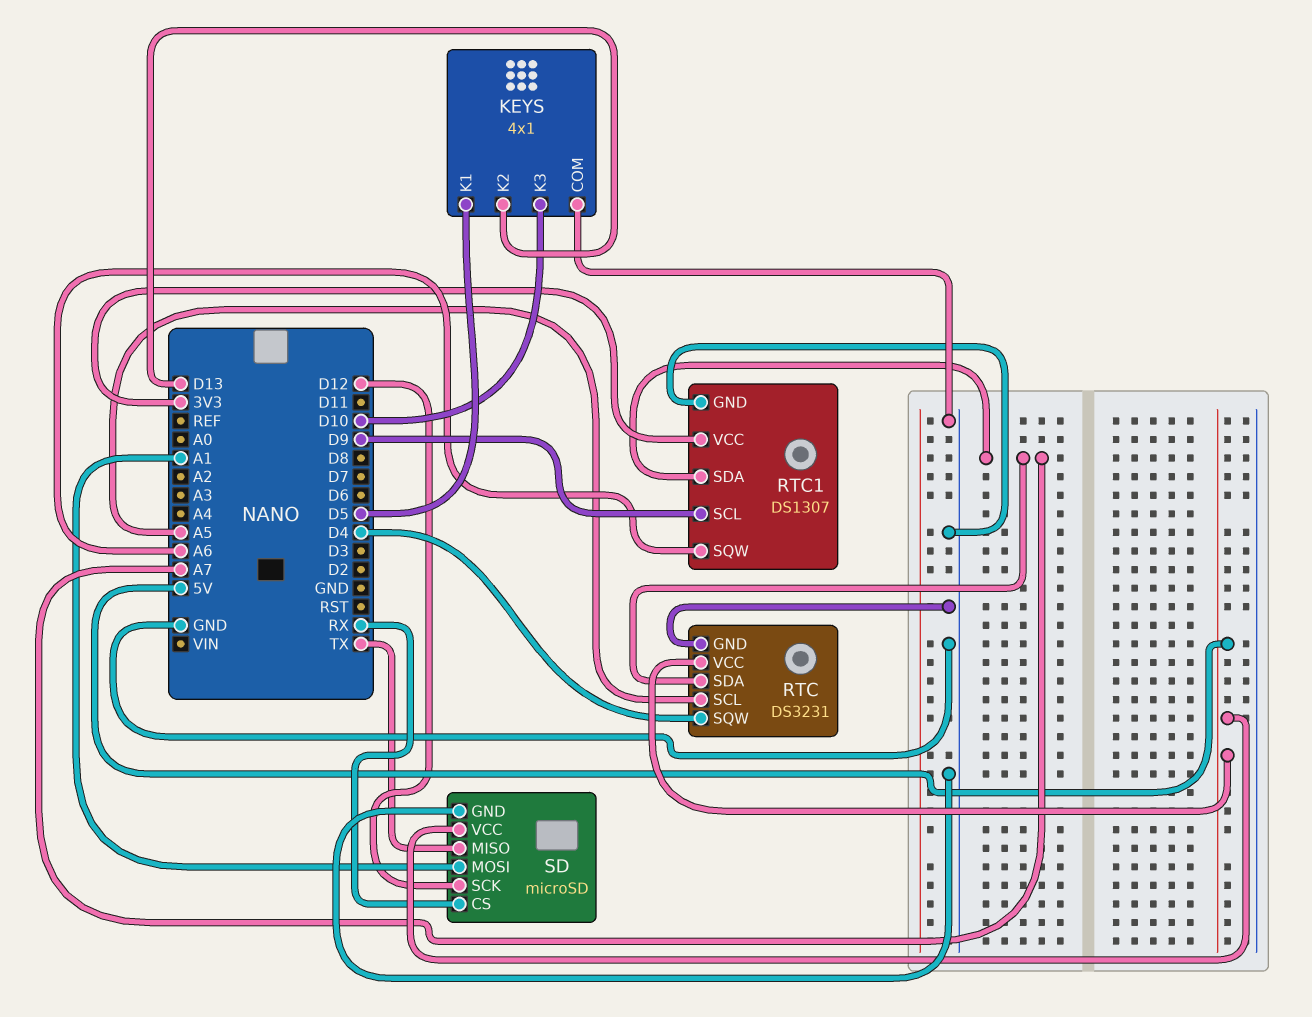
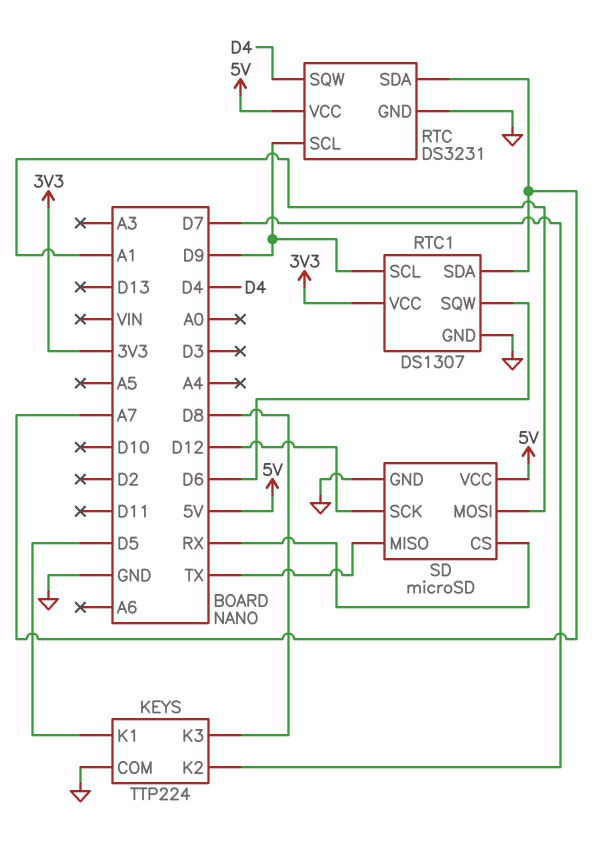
KEYS: 4x1 -> TTP224
KEYS pin K2: D13 -> D7
KEYS pin K3: D10 -> D8
RTC pin SCL: A5 -> D9
RTC1 pin SQW: A6 -> D6

